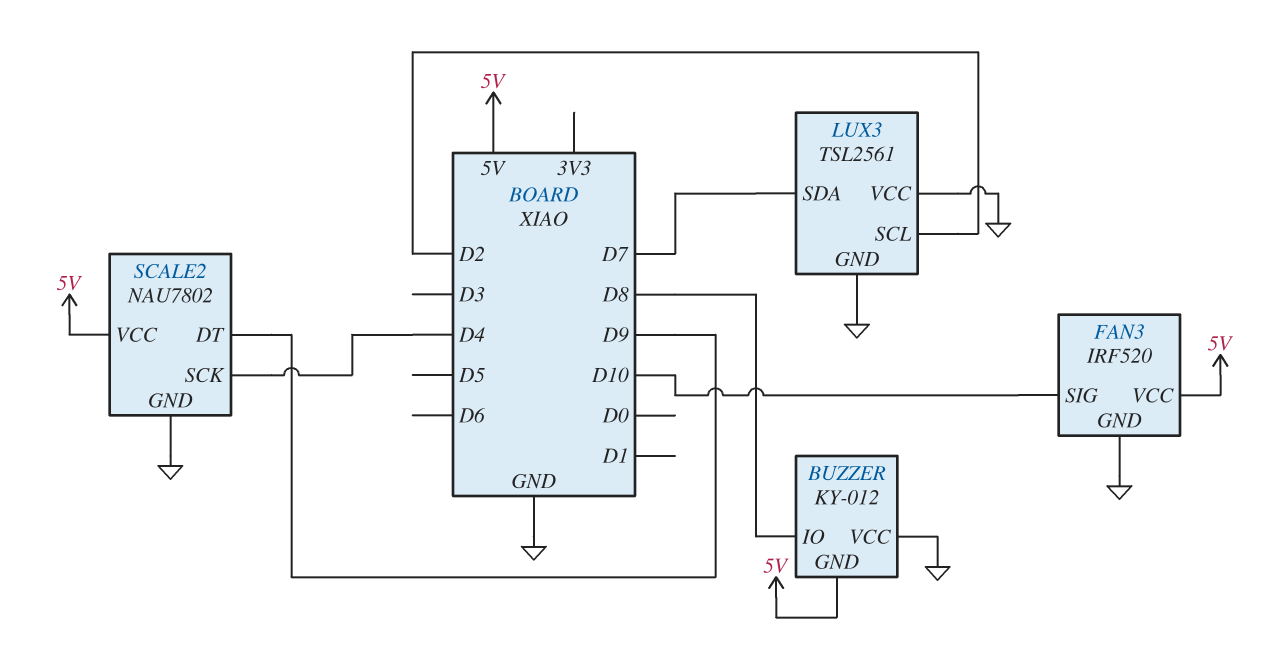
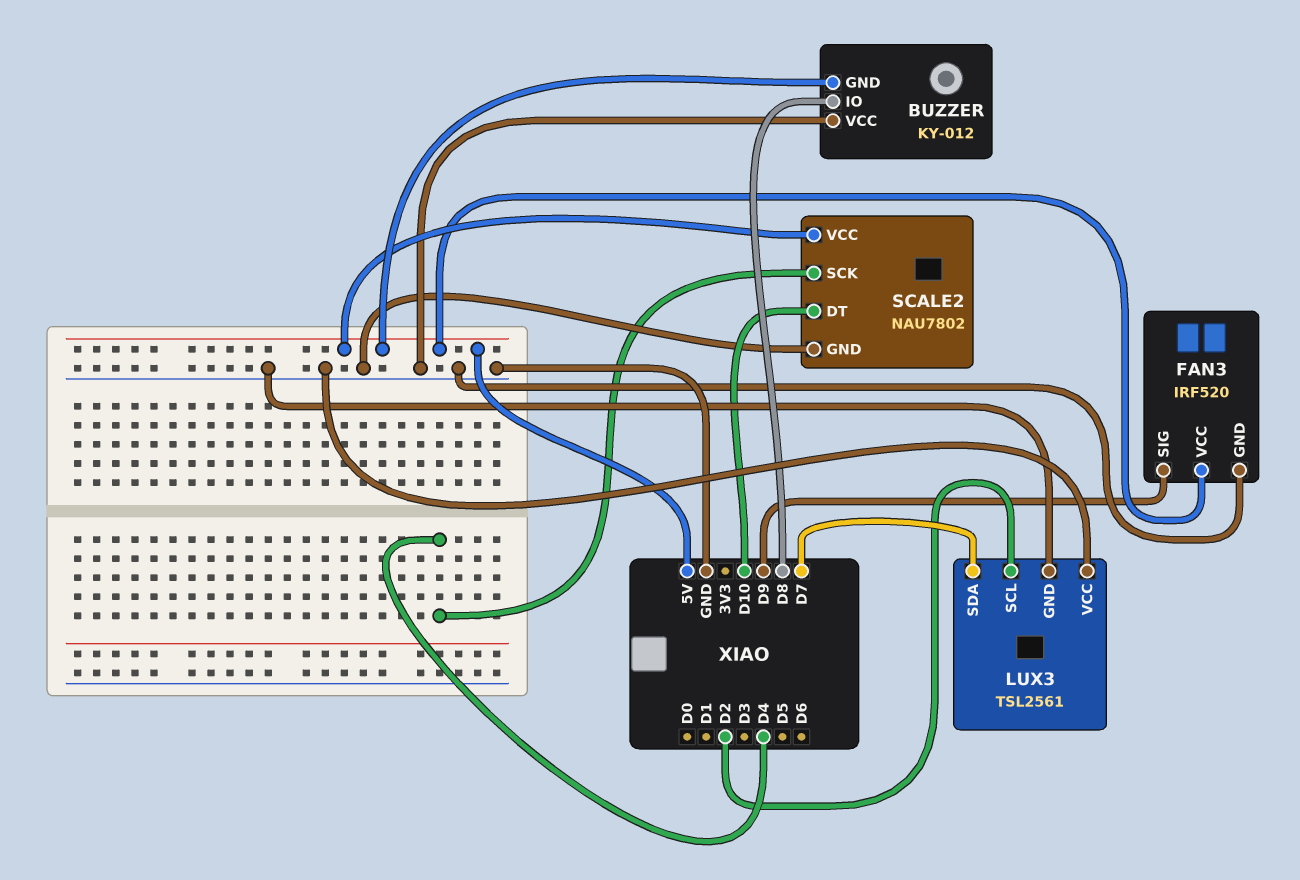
FAN3 pin SIG: D10 -> D9
SCALE2 pin DT: D9 -> D10

